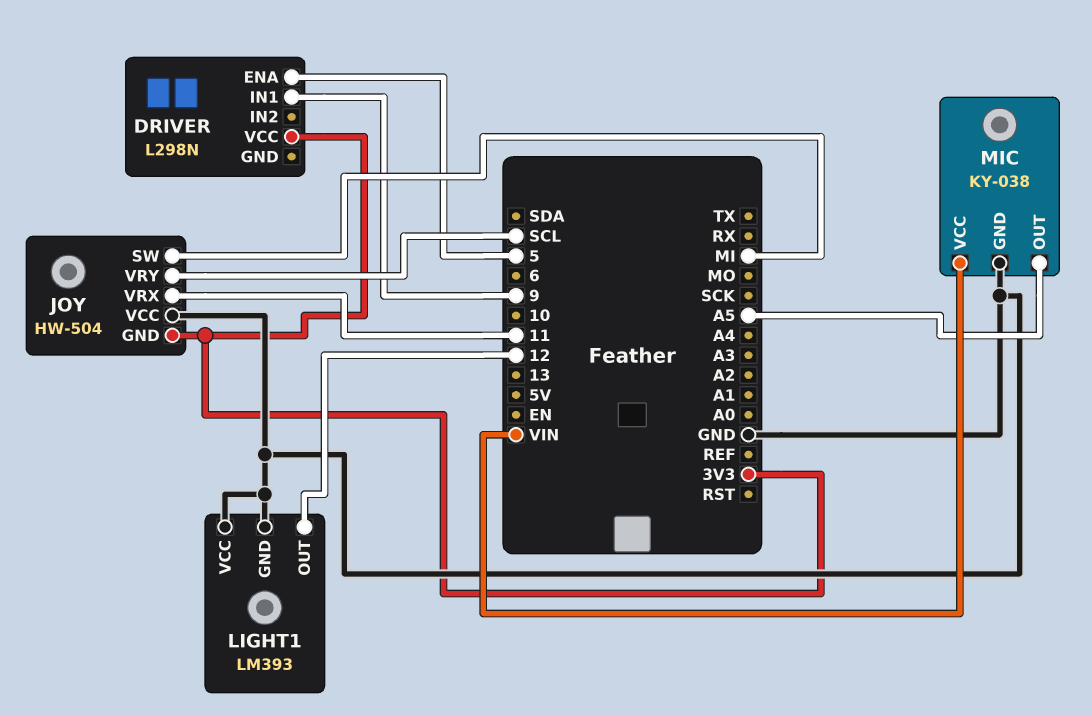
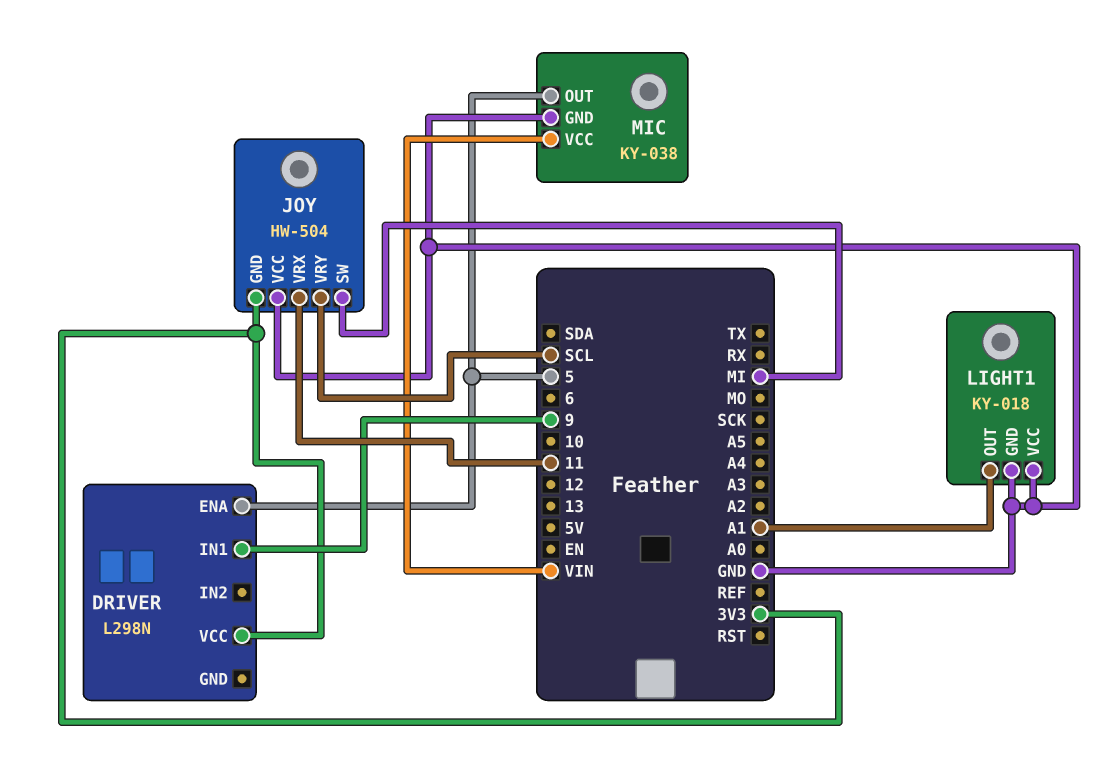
LIGHT1: LM393 -> KY-018
LIGHT1 pin OUT: 12 -> A1
MIC pin OUT: A5 -> 5

